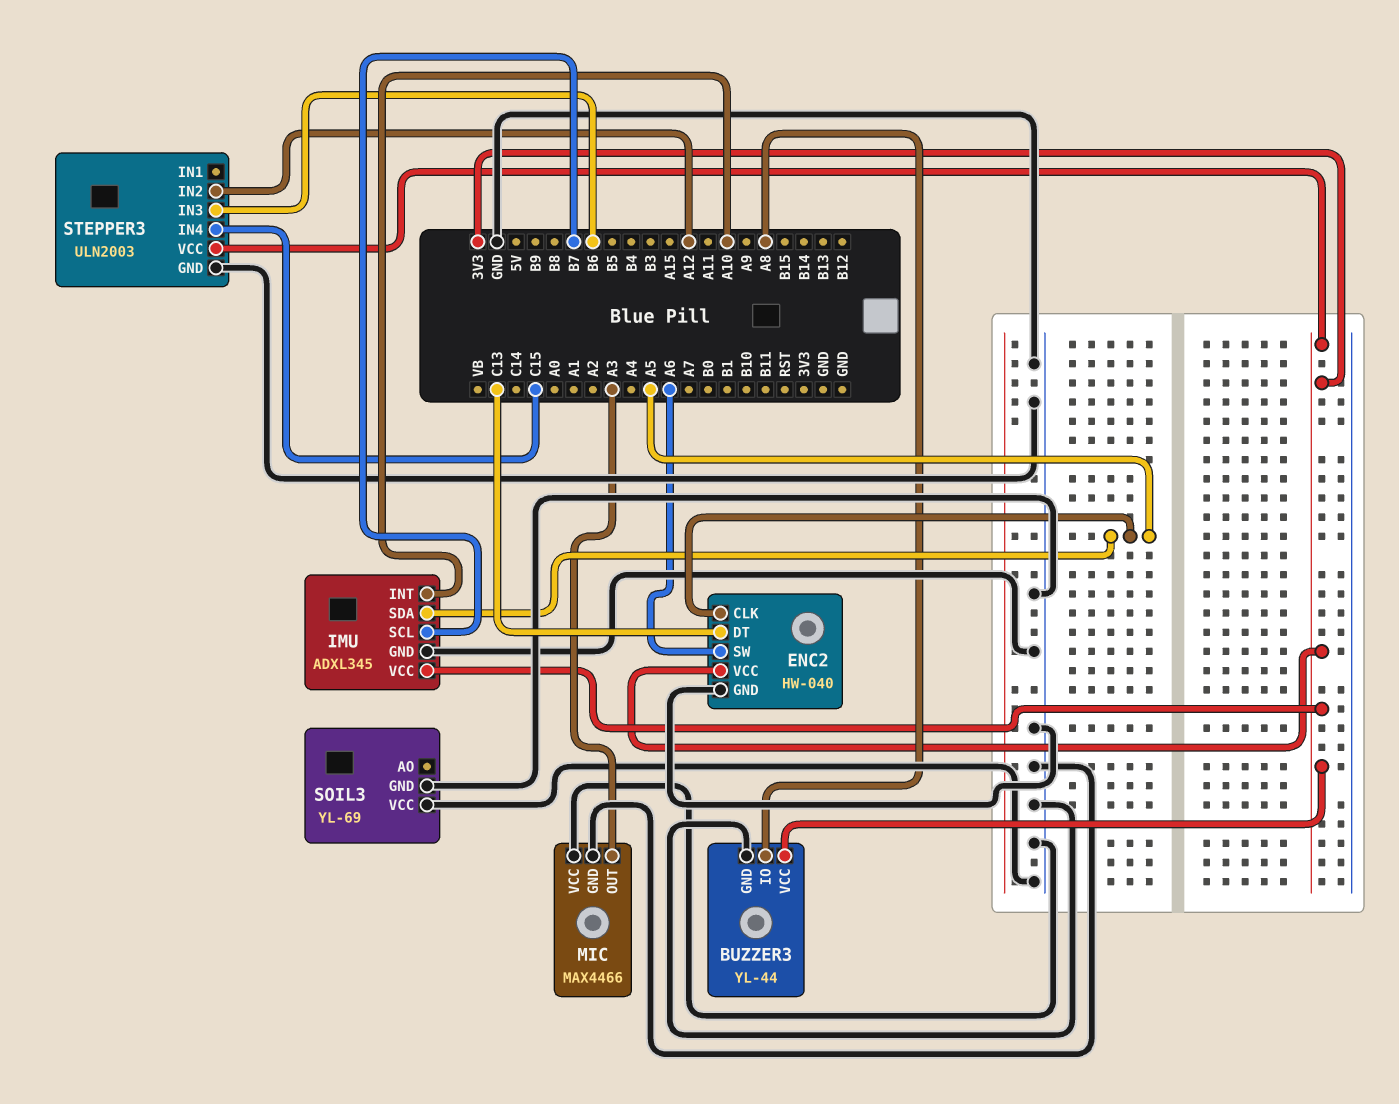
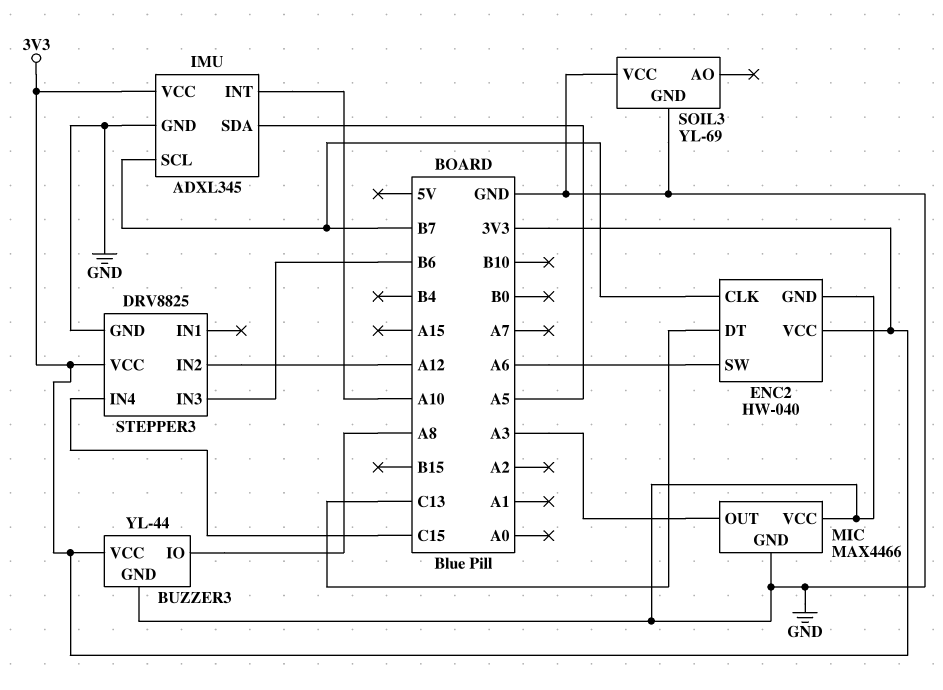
ENC2 pin CLK: A5 -> B7
STEPPER3: ULN2003 -> DRV8825

